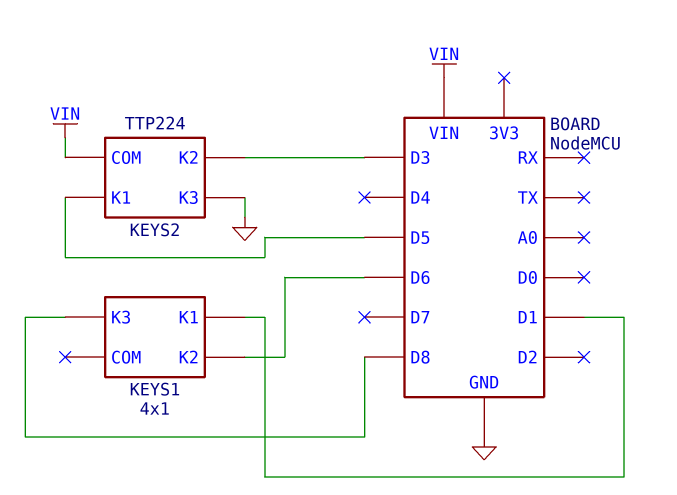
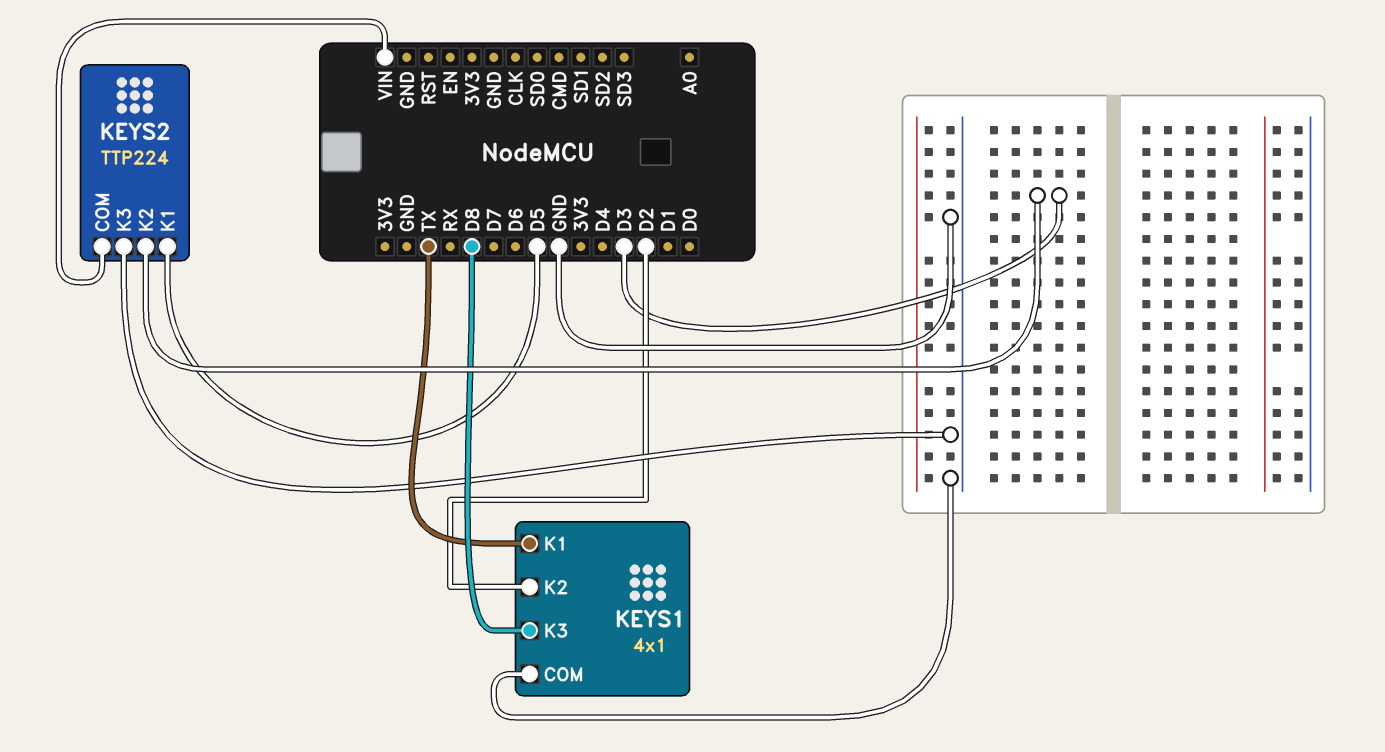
KEYS1 pin COM: none -> GND
KEYS1 pin K1: D1 -> TX
KEYS1 pin K2: D6 -> D2

